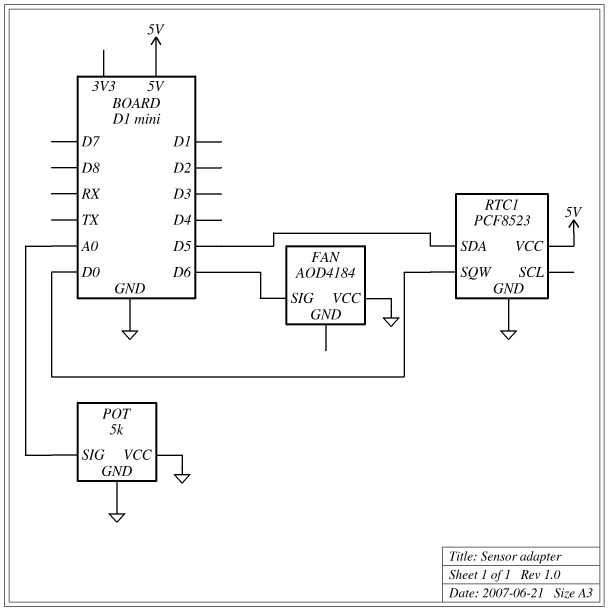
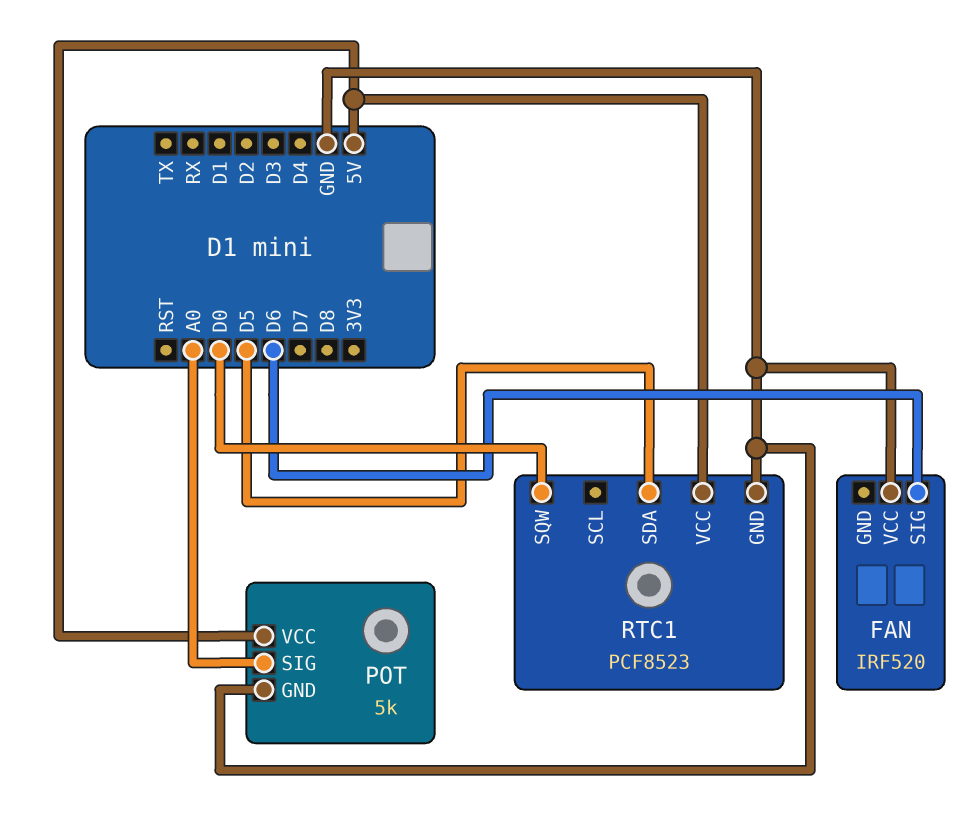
FAN: AOD4184 -> IRF520
POT pin VCC: GND -> 5V

